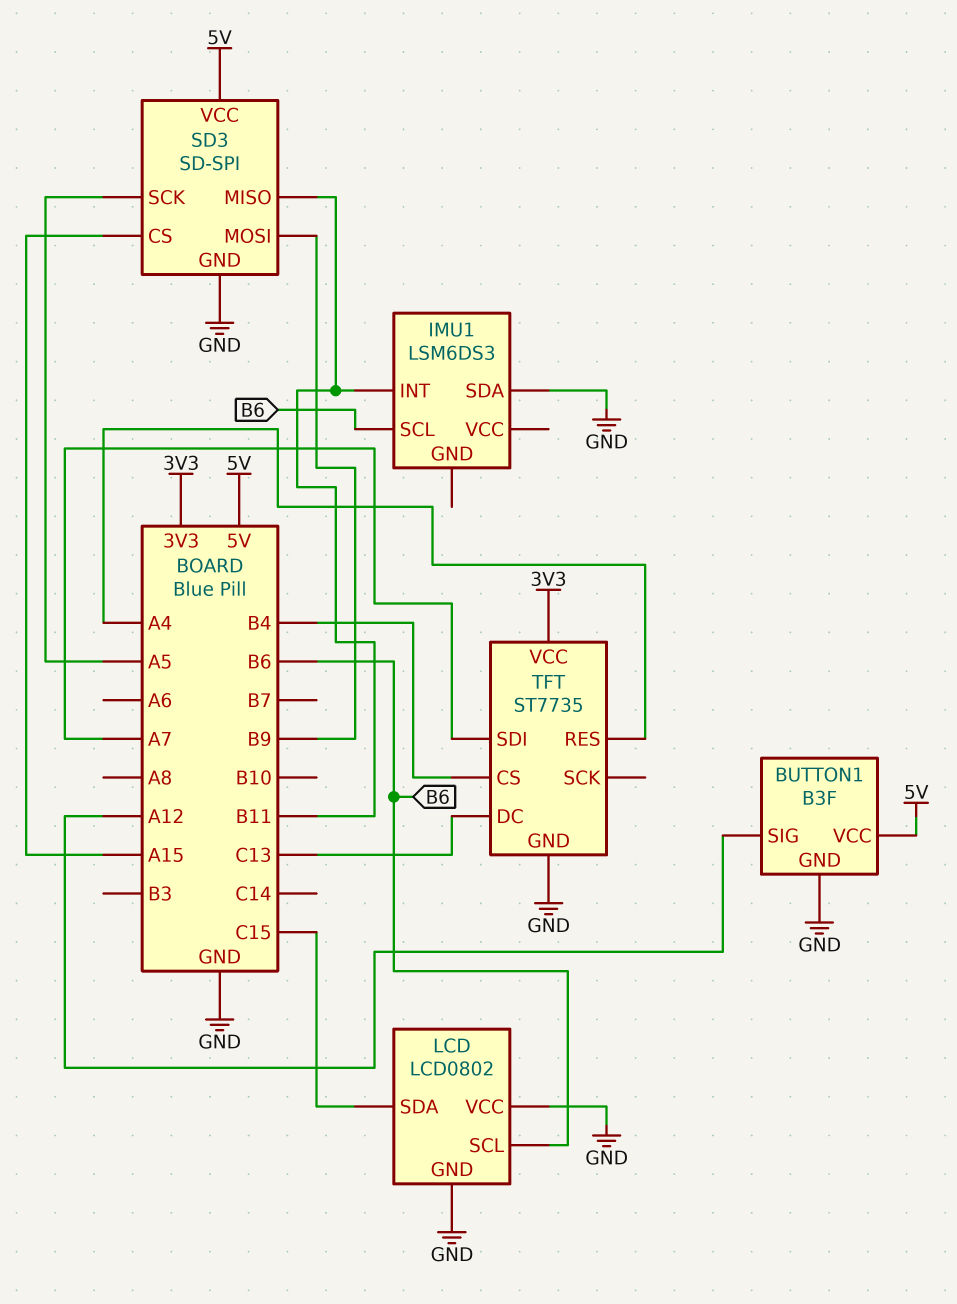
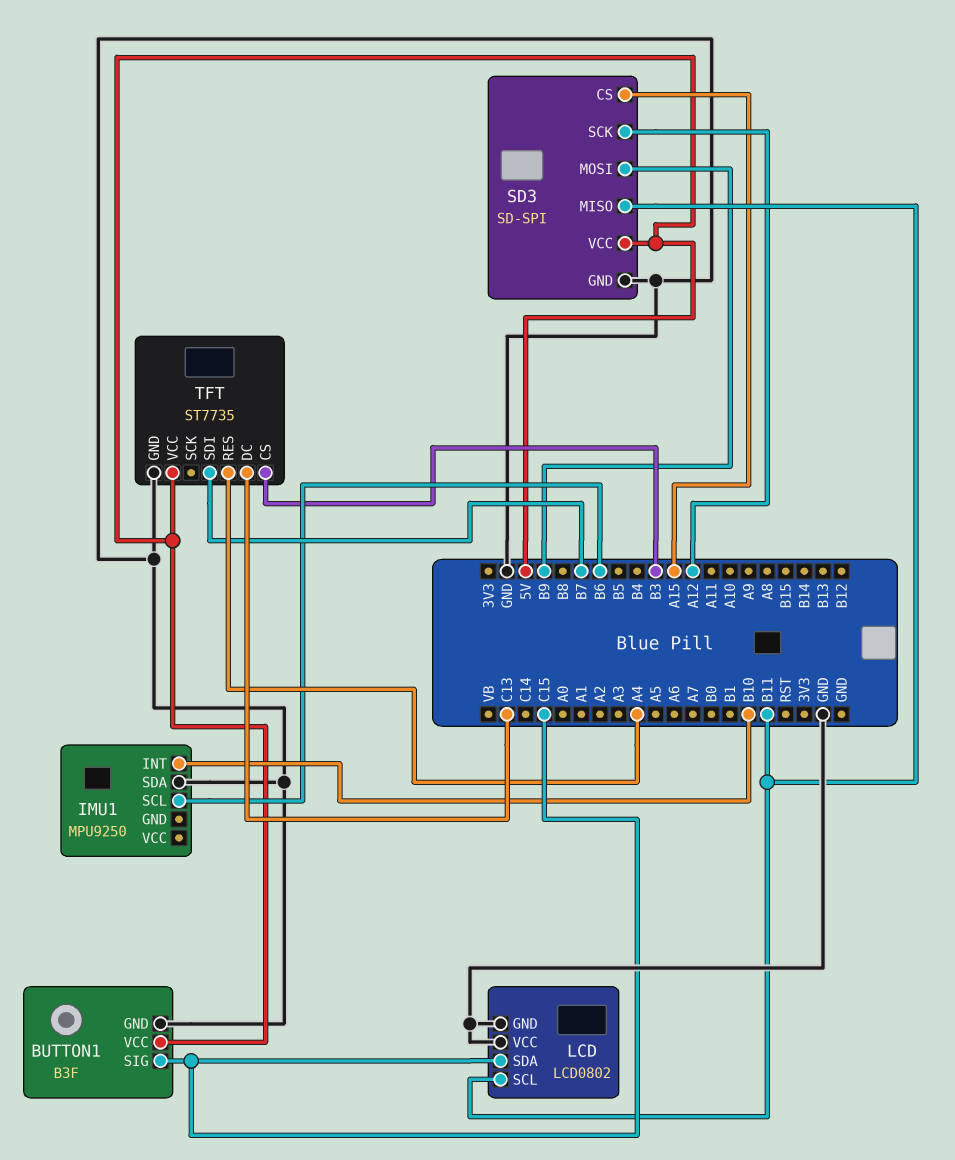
BUTTON1 pin SIG: A12 -> C15
IMU1: LSM6DS3 -> MPU9250
IMU1 pin INT: B11 -> B10
LCD pin SCL: B6 -> B11
SD3 pin SCK: A5 -> A12
TFT pin CS: B4 -> B3
TFT pin SDI: A7 -> B7
TFT pin VCC: 3V3 -> 5V

